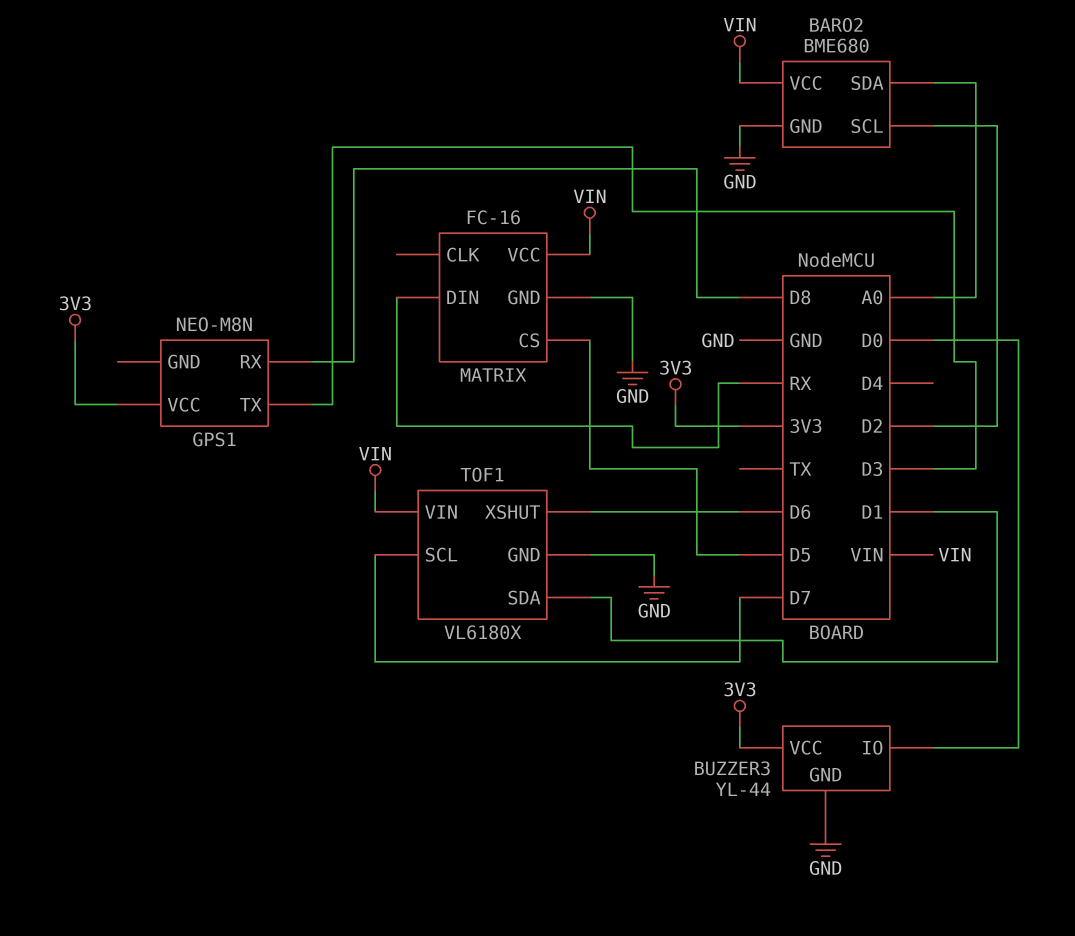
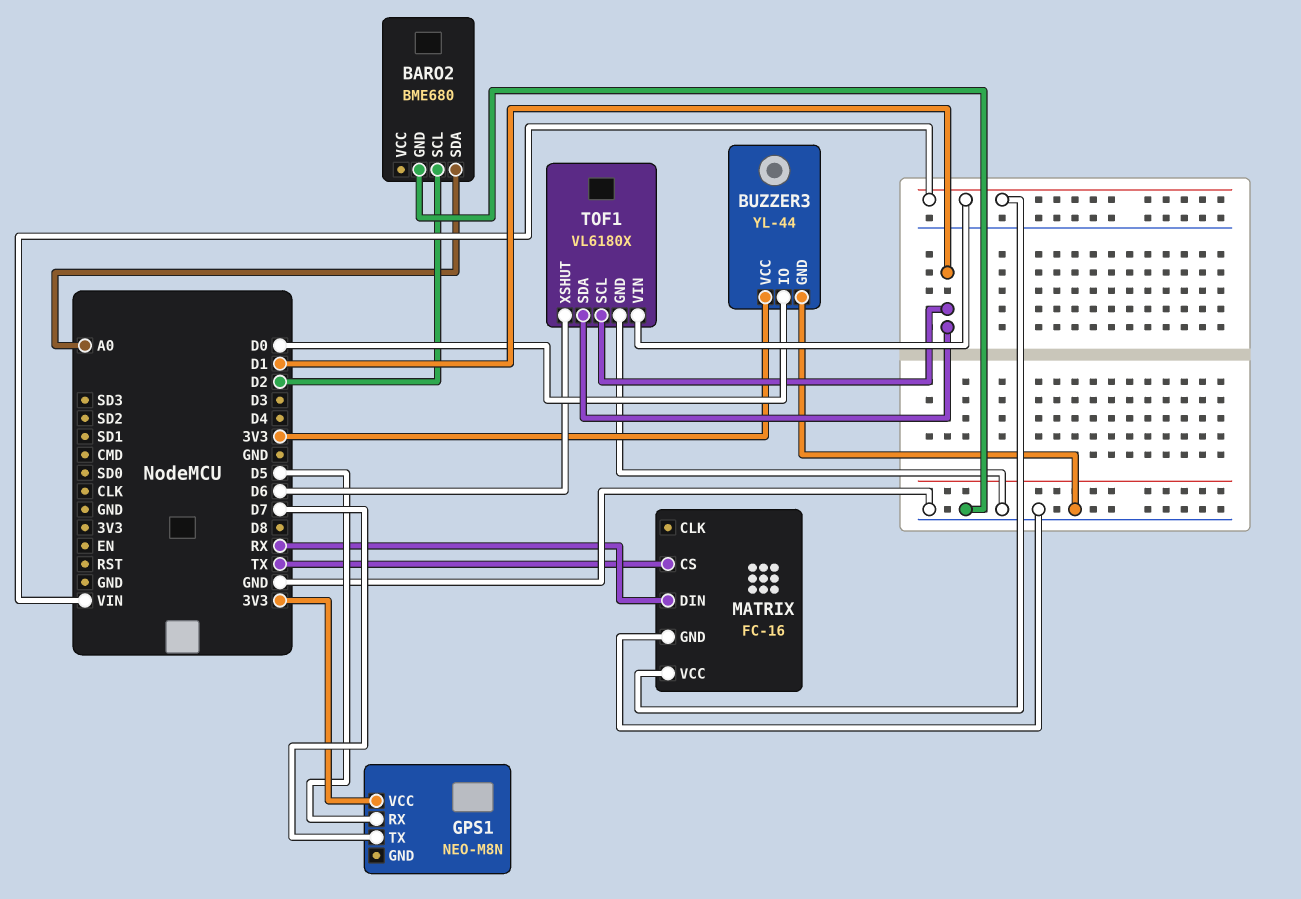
BARO2 pin VCC: VIN -> none
GPS1 pin RX: D8 -> D5
GPS1 pin TX: D3 -> D7
MATRIX pin CS: D5 -> TX
TOF1 pin SCL: D7 -> D1

